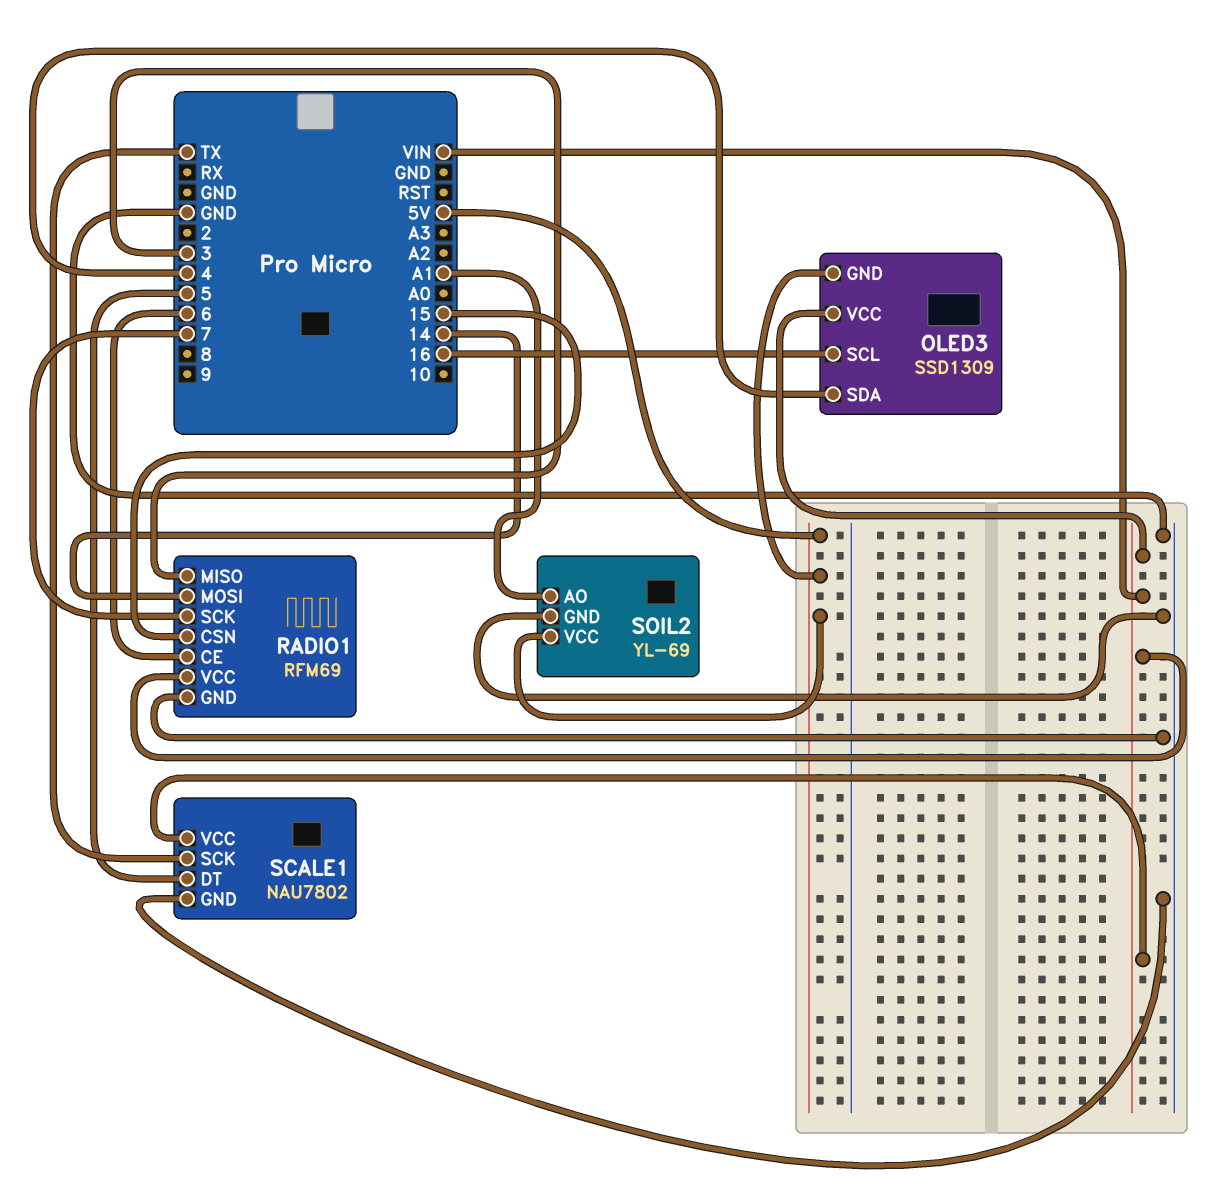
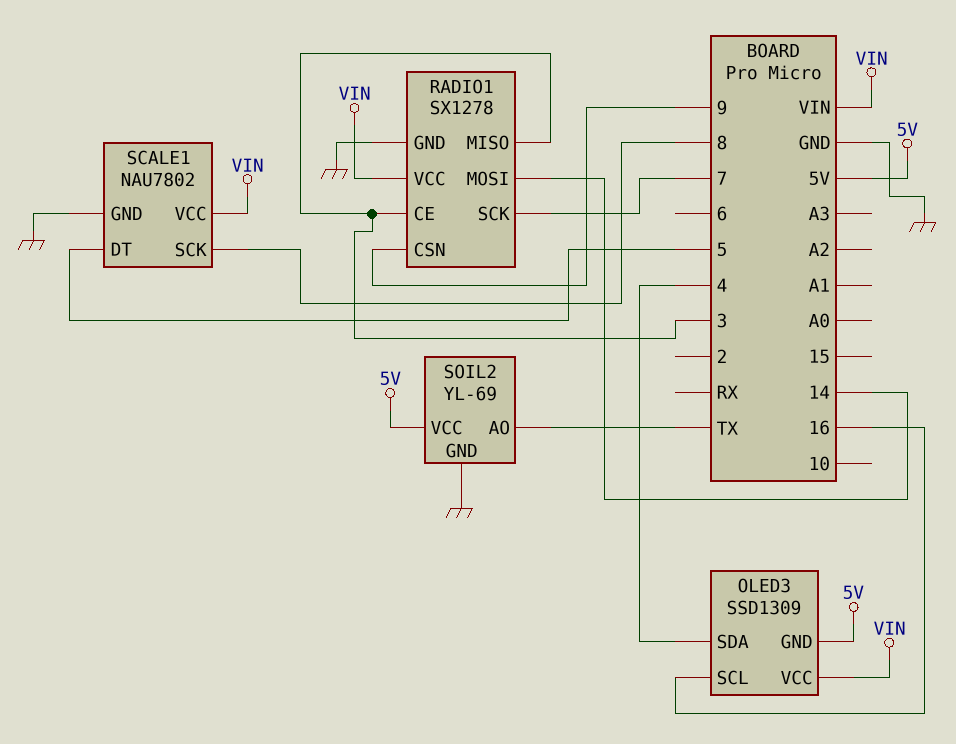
RADIO1: RFM69 -> SX1278
RADIO1 pin CE: 6 -> 3
RADIO1 pin CSN: 15 -> 9
SCALE1 pin SCK: TX -> 8
SOIL2 pin AO: A1 -> TX

